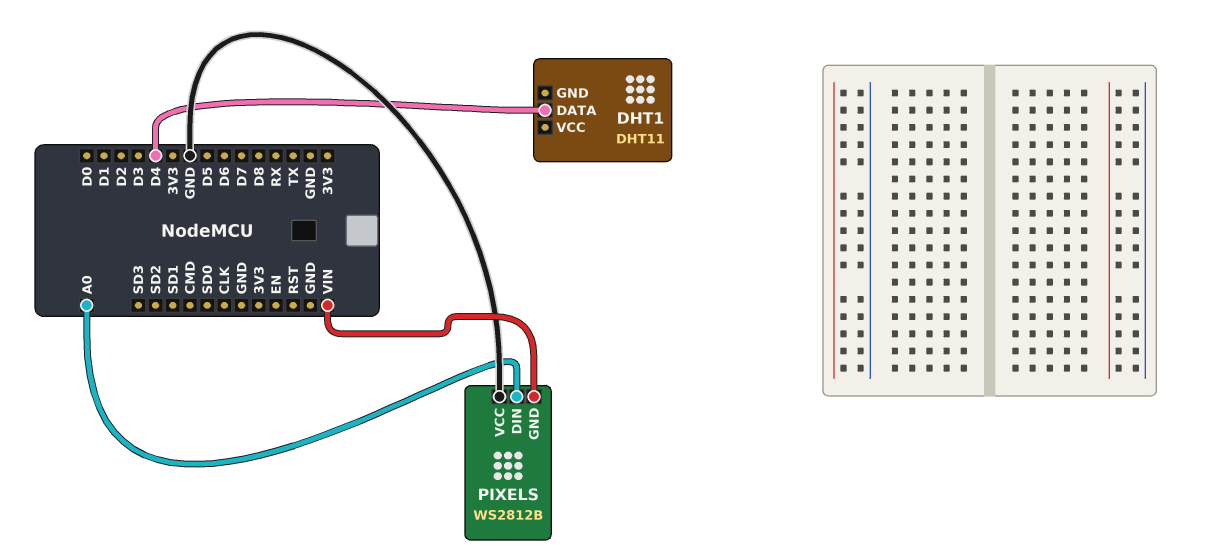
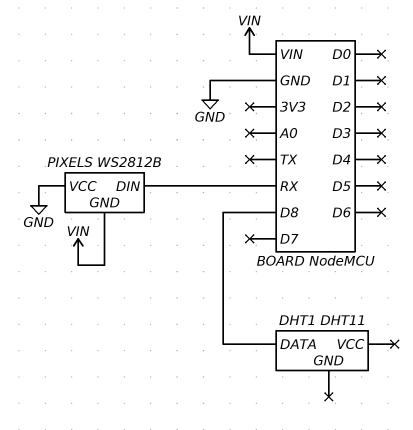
DHT1 pin DATA: D4 -> D8
PIXELS pin DIN: A0 -> RX

